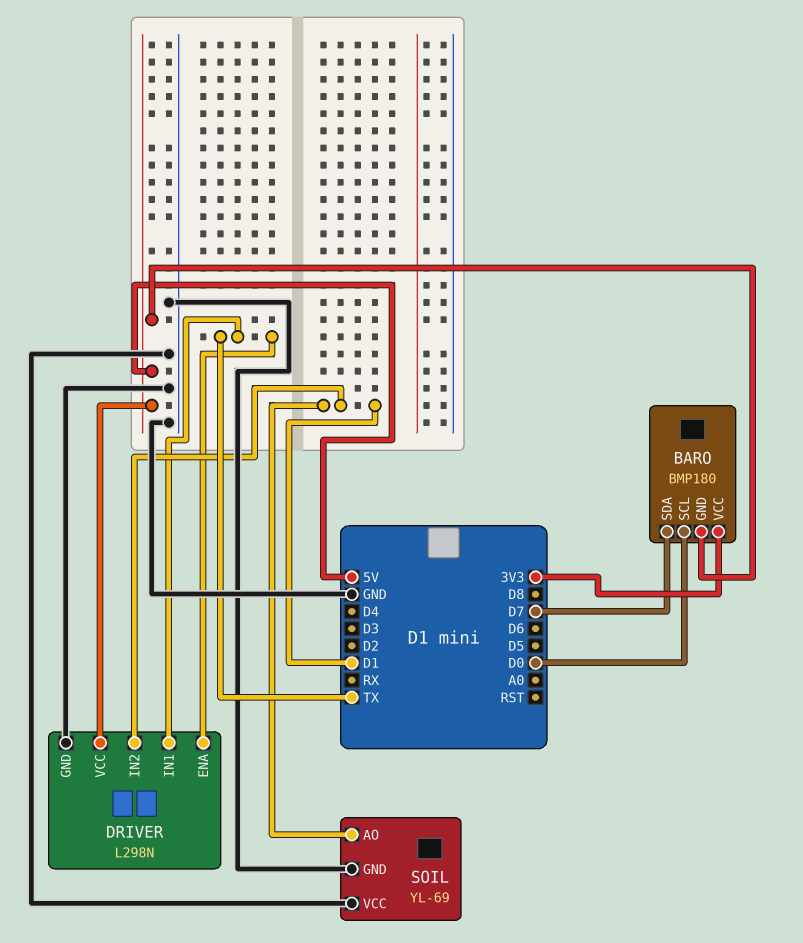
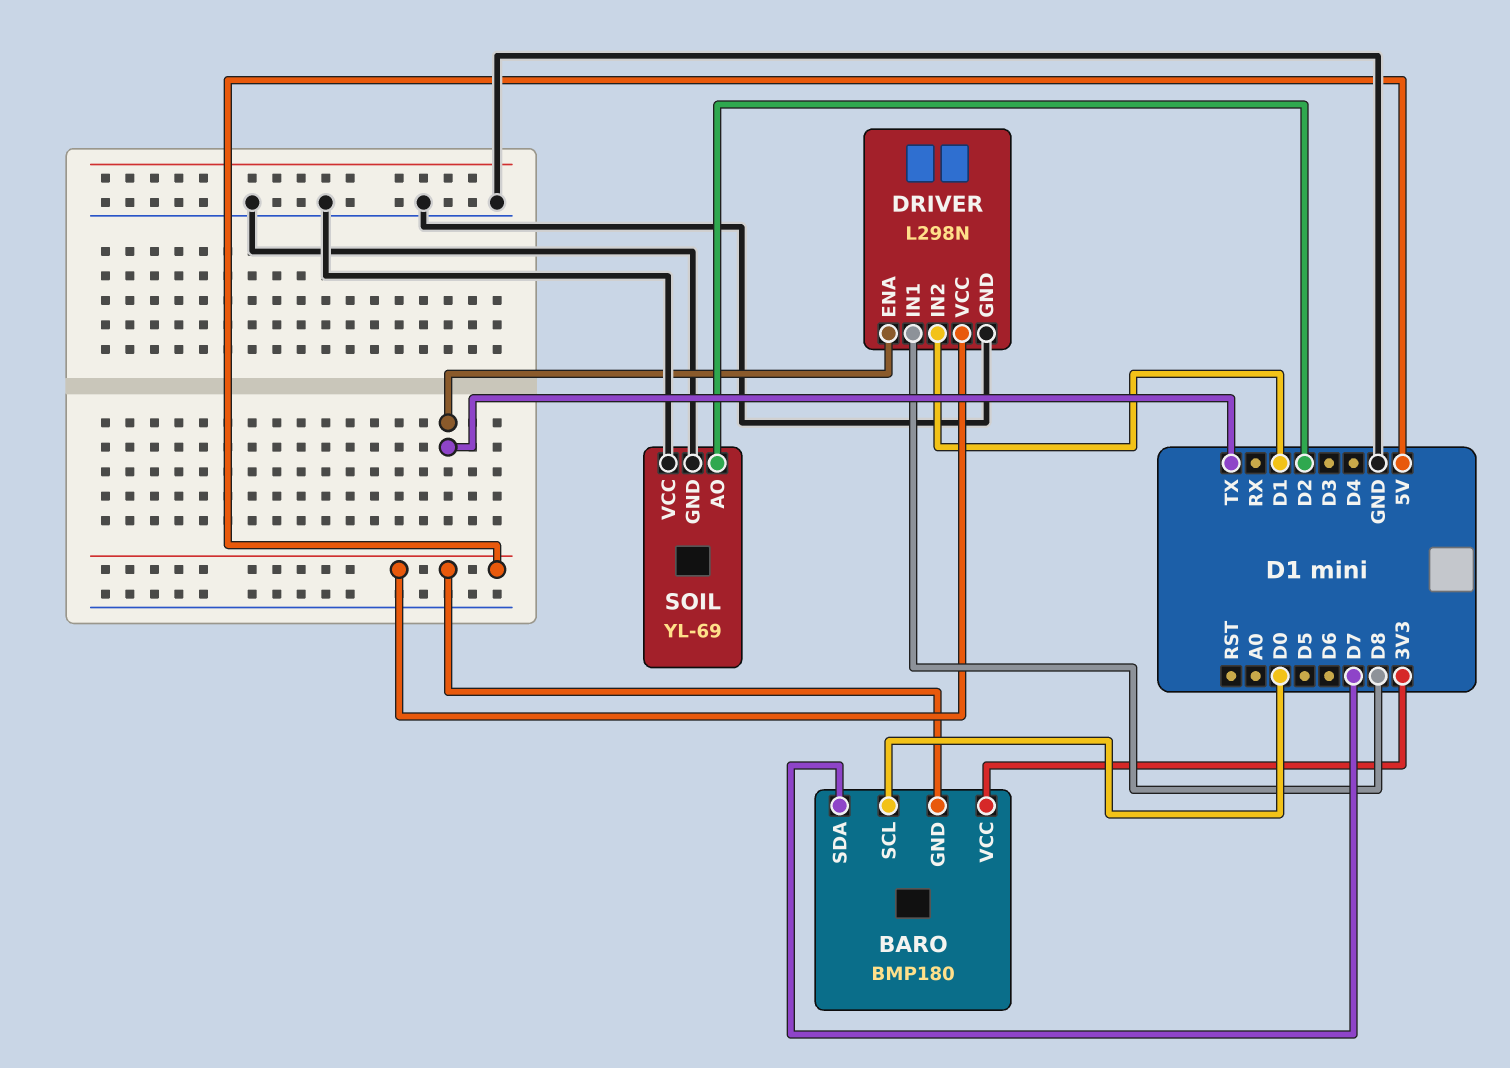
DRIVER pin IN1: TX -> D8
SOIL pin AO: D1 -> D2

